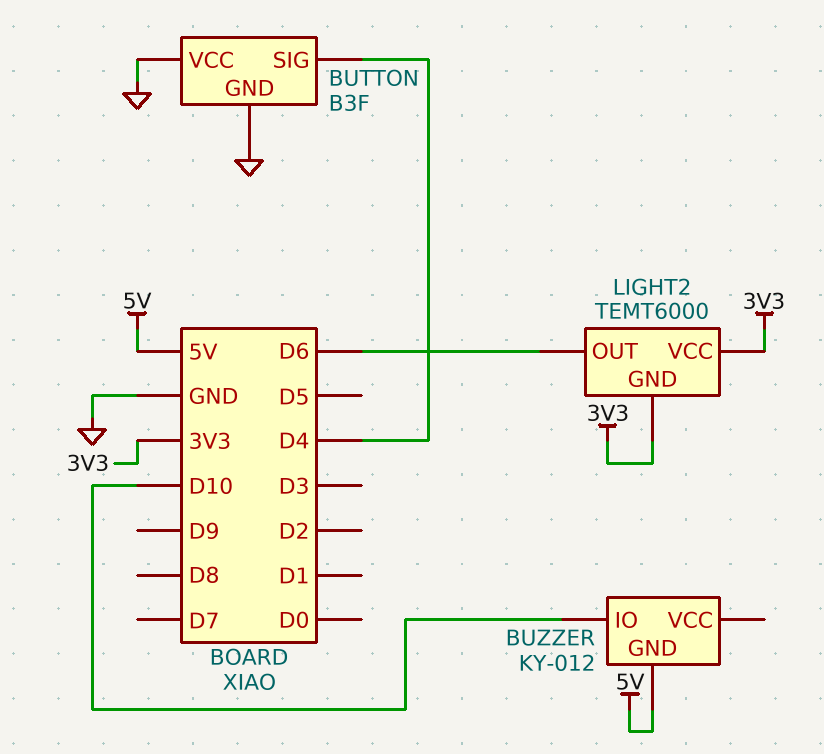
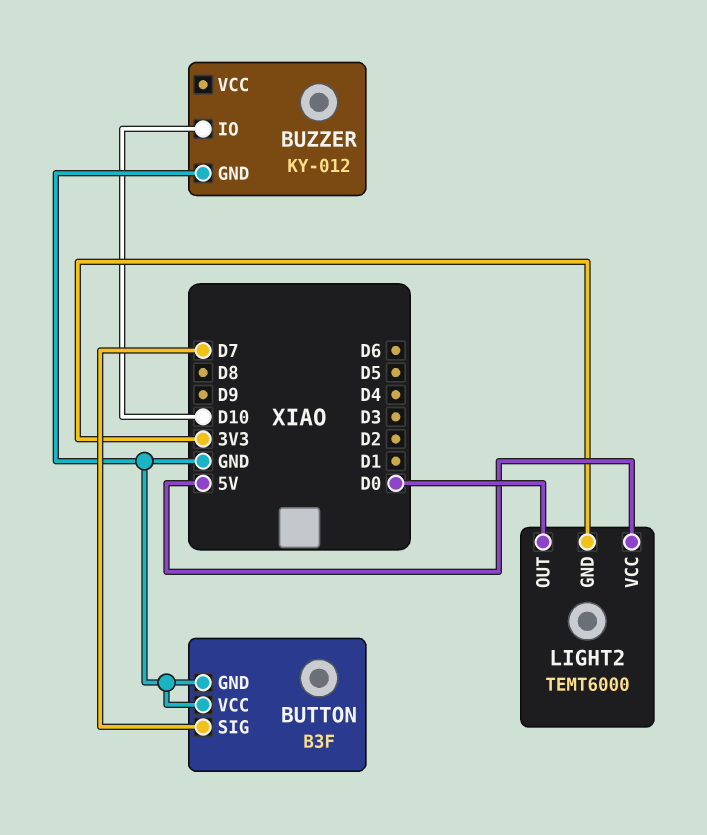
BUTTON pin SIG: D4 -> D7
BUZZER pin GND: 5V -> GND
LIGHT2 pin OUT: D6 -> D0
LIGHT2 pin VCC: 3V3 -> 5V

